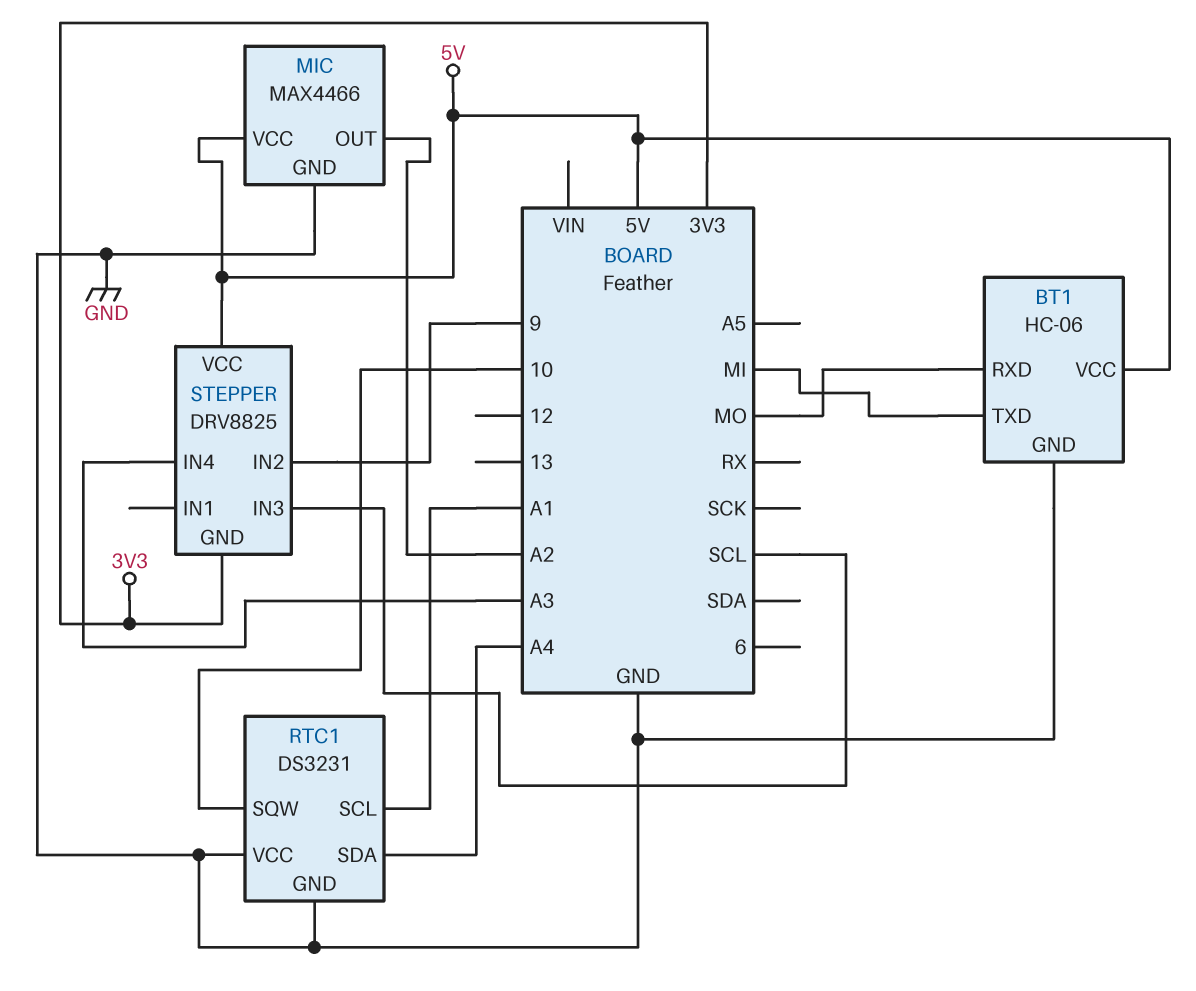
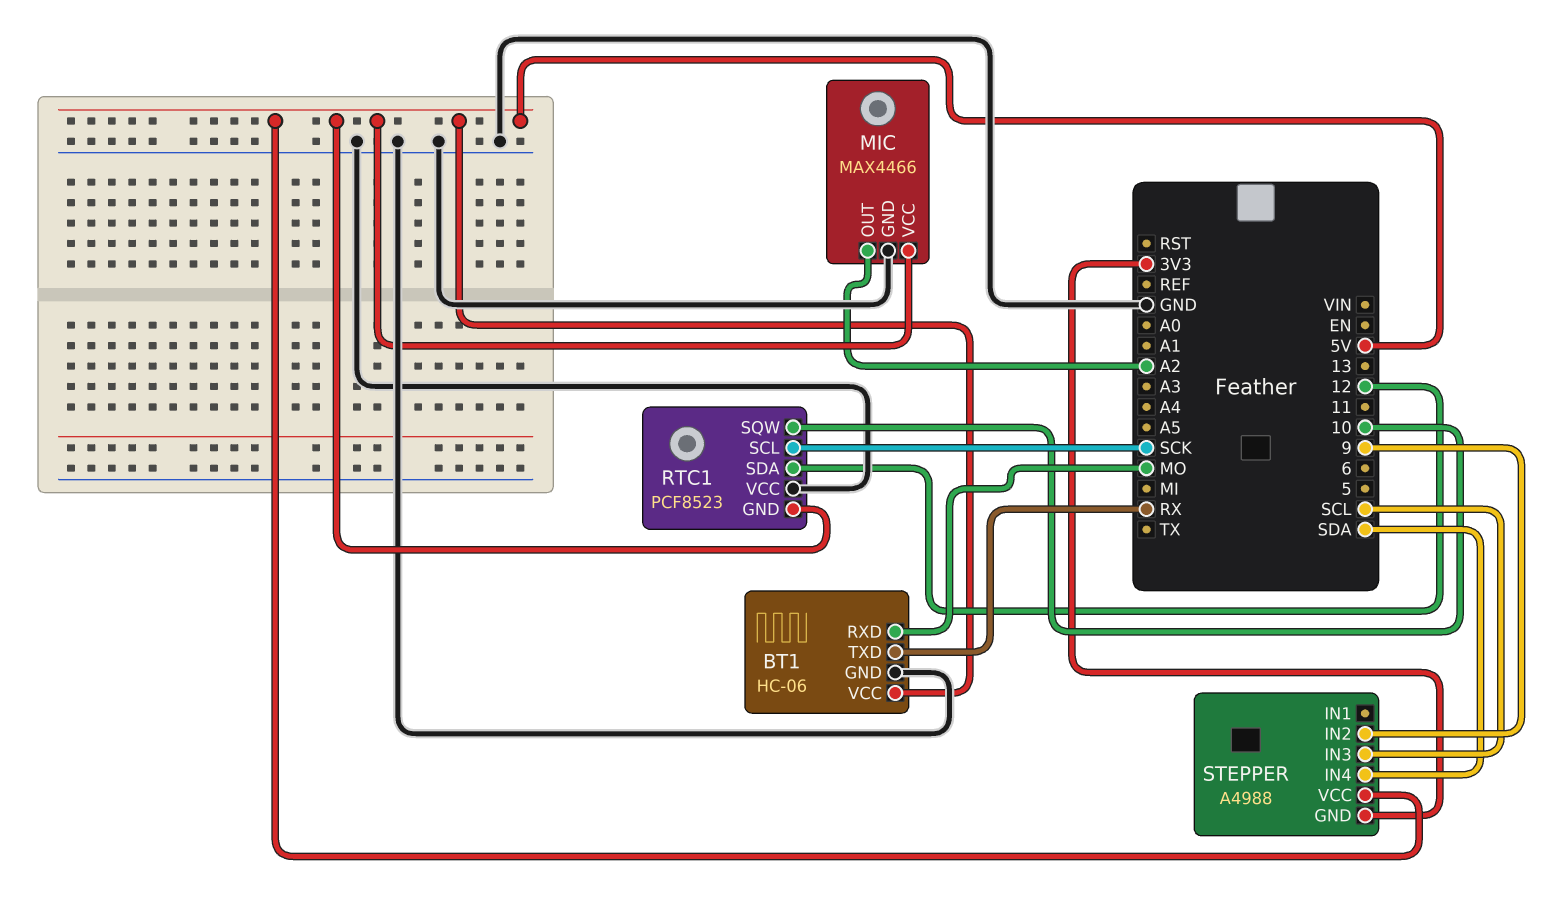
BT1 pin TXD: MI -> RX
RTC1: DS3231 -> PCF8523
RTC1 pin GND: GND -> 5V
RTC1 pin SCL: A1 -> SCK
RTC1 pin SDA: A4 -> 12
STEPPER: DRV8825 -> A4988
STEPPER pin IN4: A3 -> SDA

